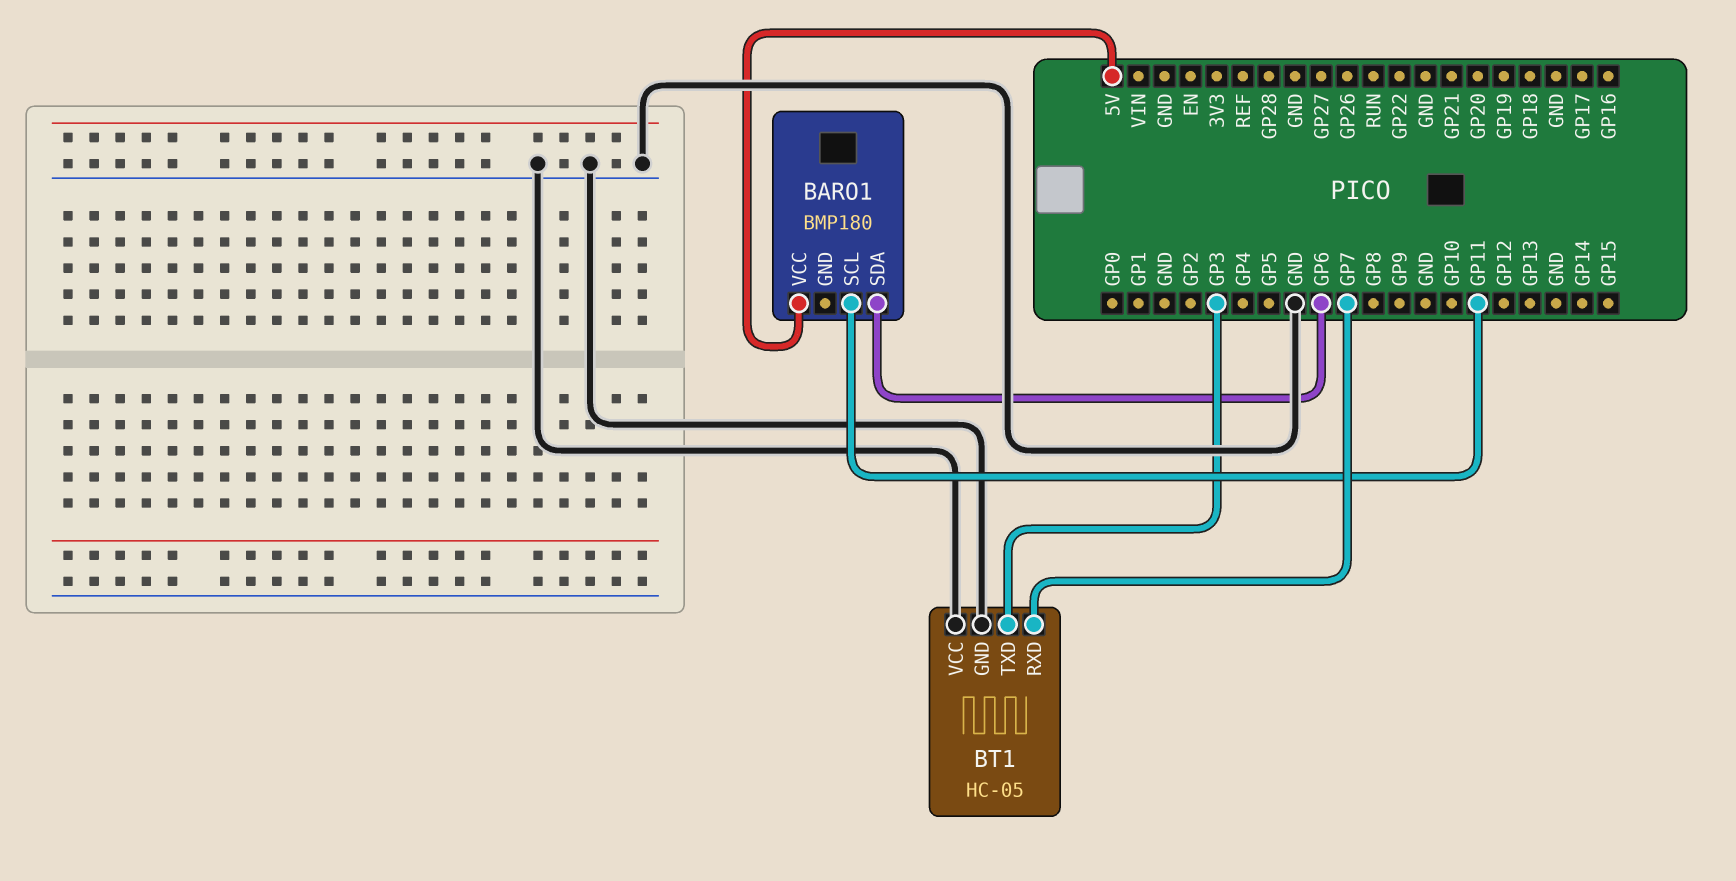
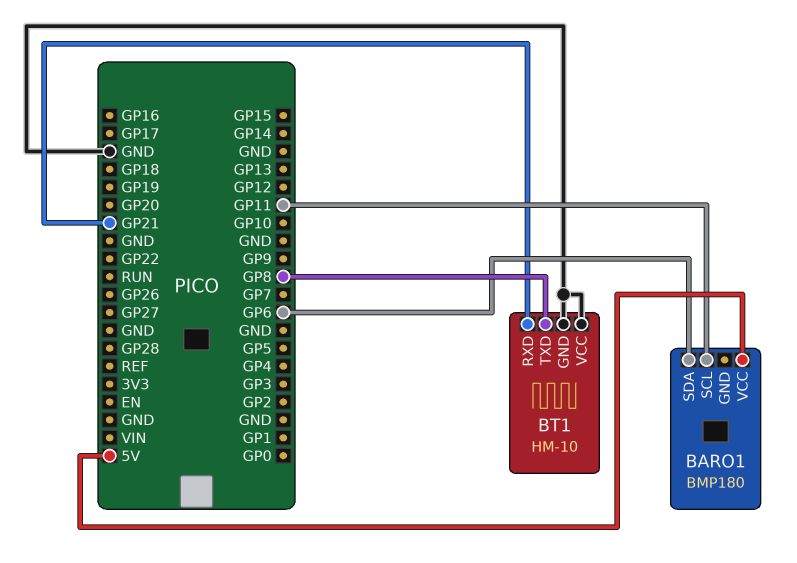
BT1: HC-05 -> HM-10
BT1 pin RXD: GP7 -> GP21
BT1 pin TXD: GP3 -> GP8

